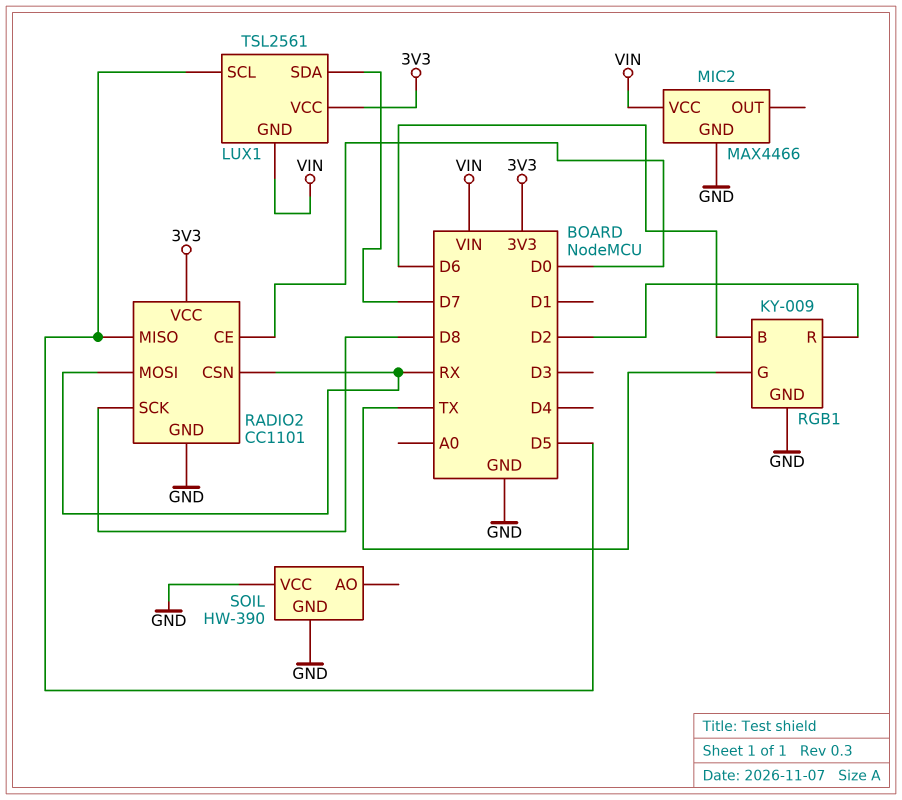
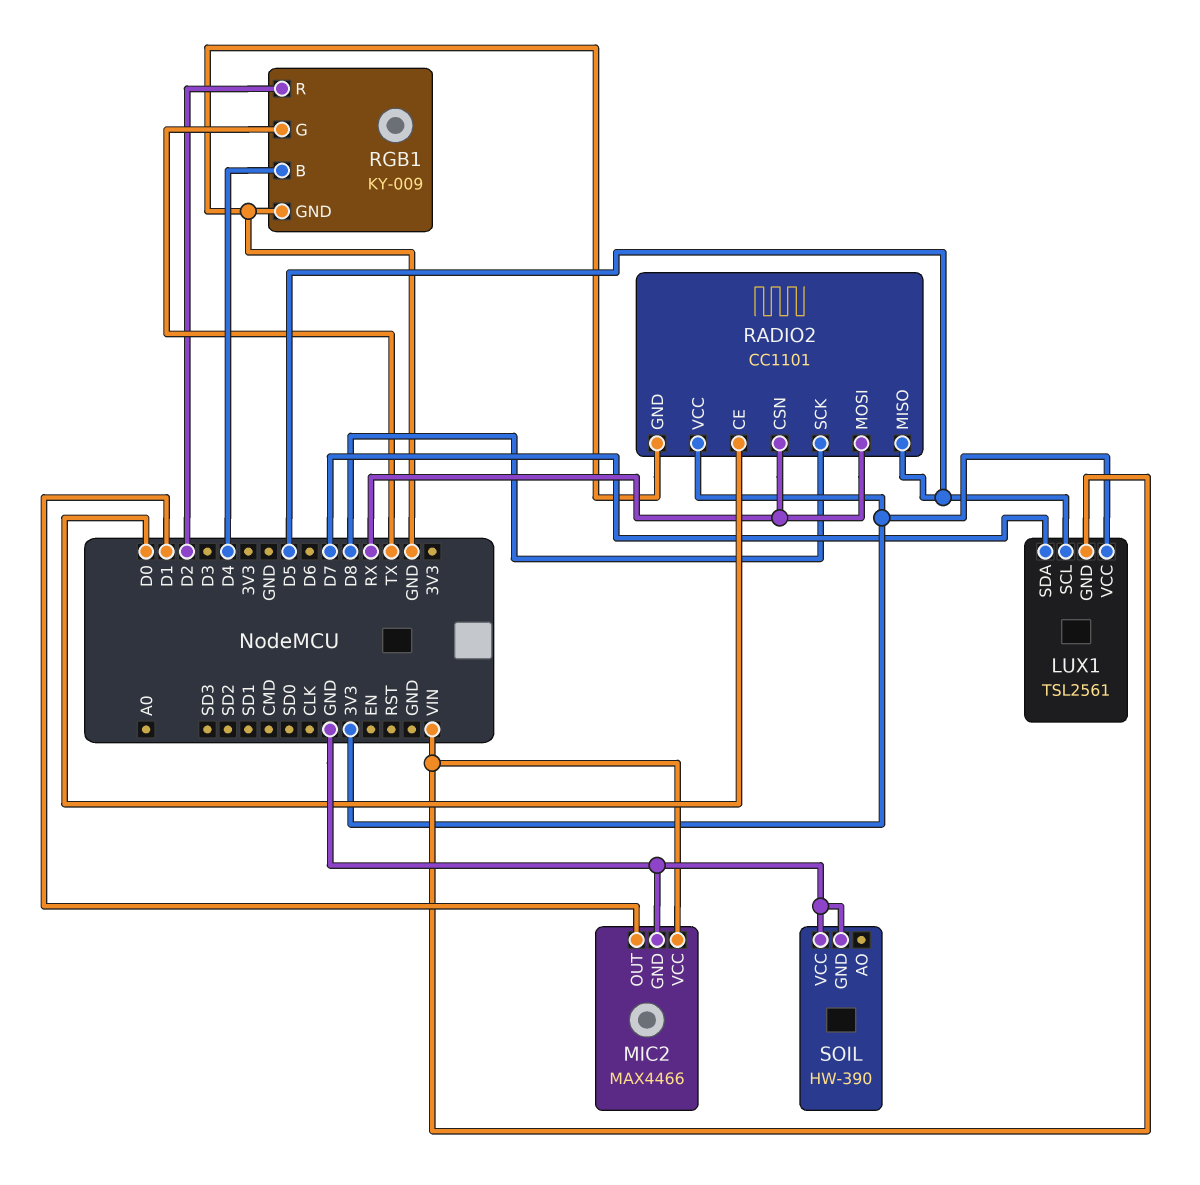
MIC2 pin OUT: none -> D1
RGB1 pin B: D6 -> D4

